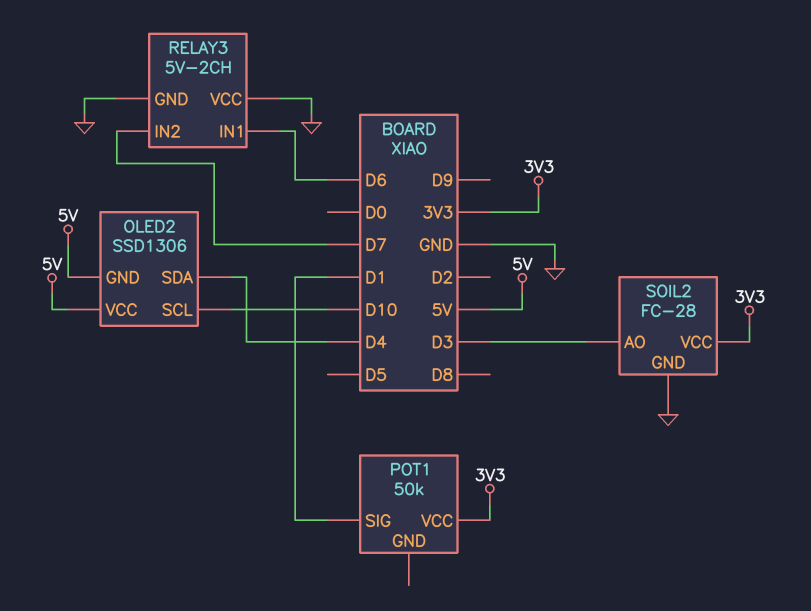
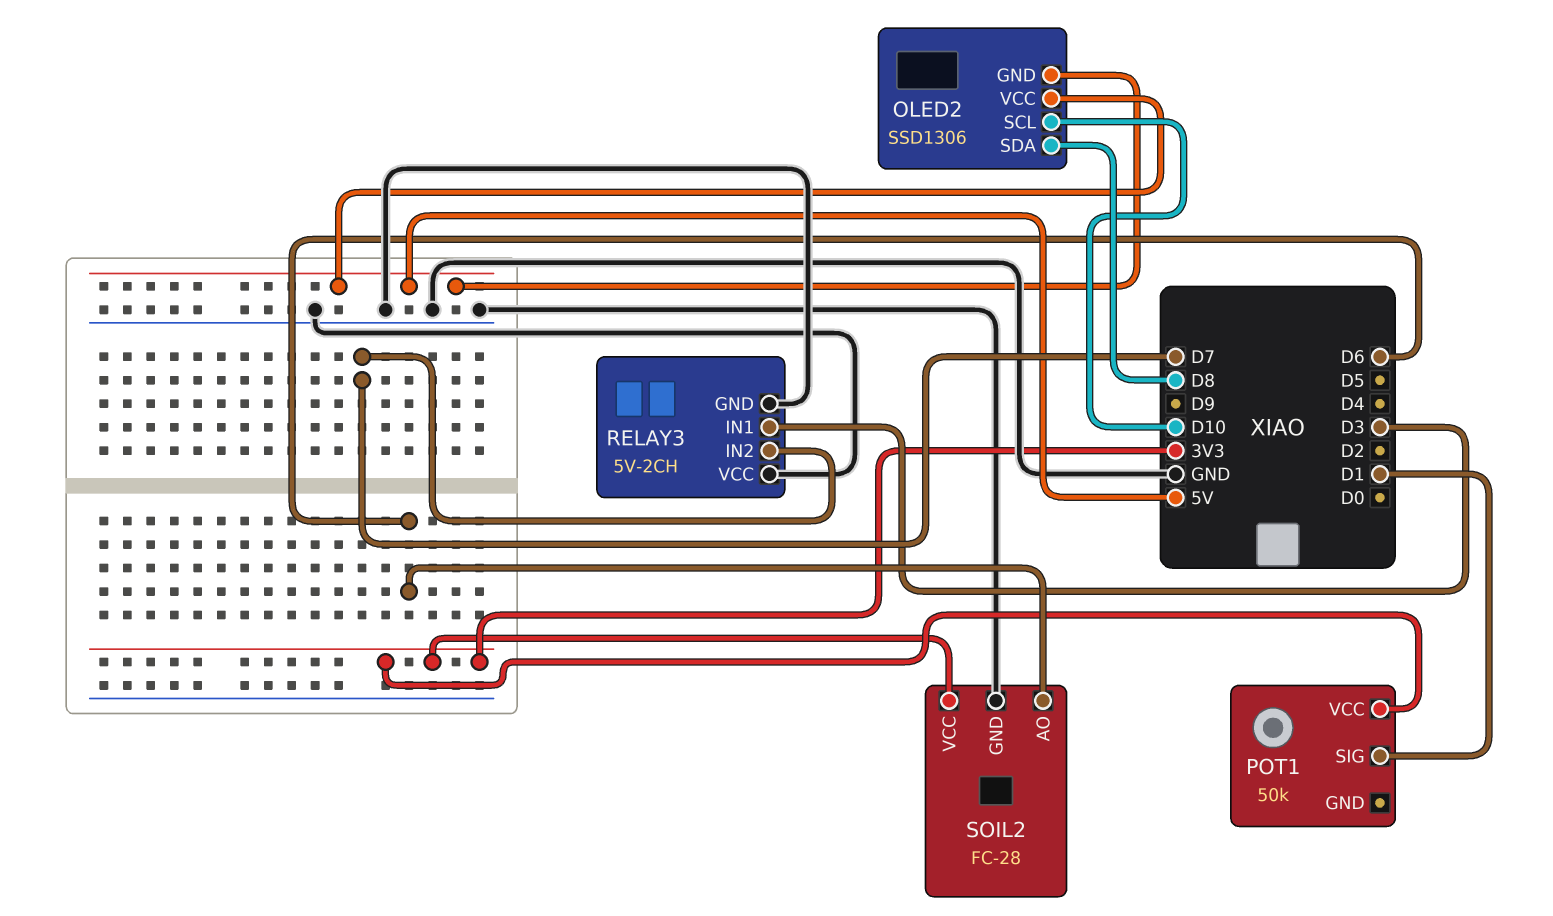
OLED2 pin SDA: D4 -> D8
RELAY3 pin IN1: D6 -> D3
SOIL2 pin AO: D3 -> D6

